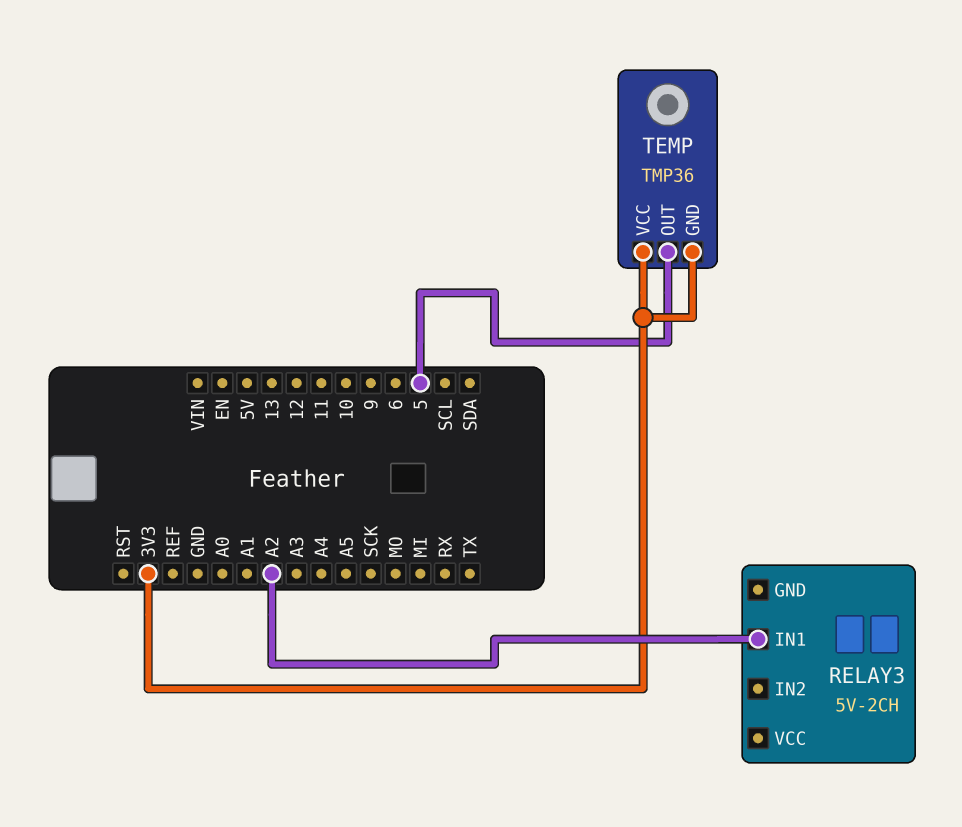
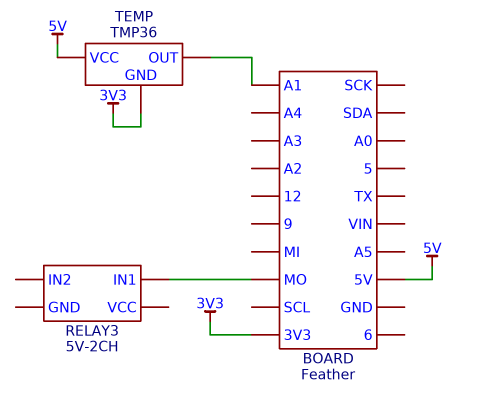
RELAY3 pin IN1: A2 -> MO
TEMP pin OUT: 5 -> A1
TEMP pin VCC: 3V3 -> 5V

